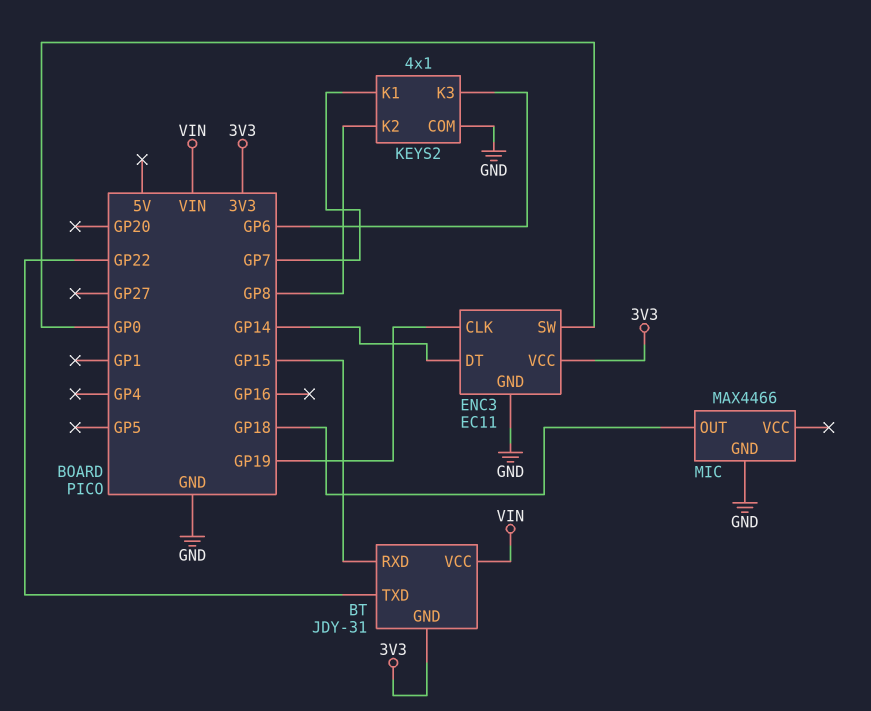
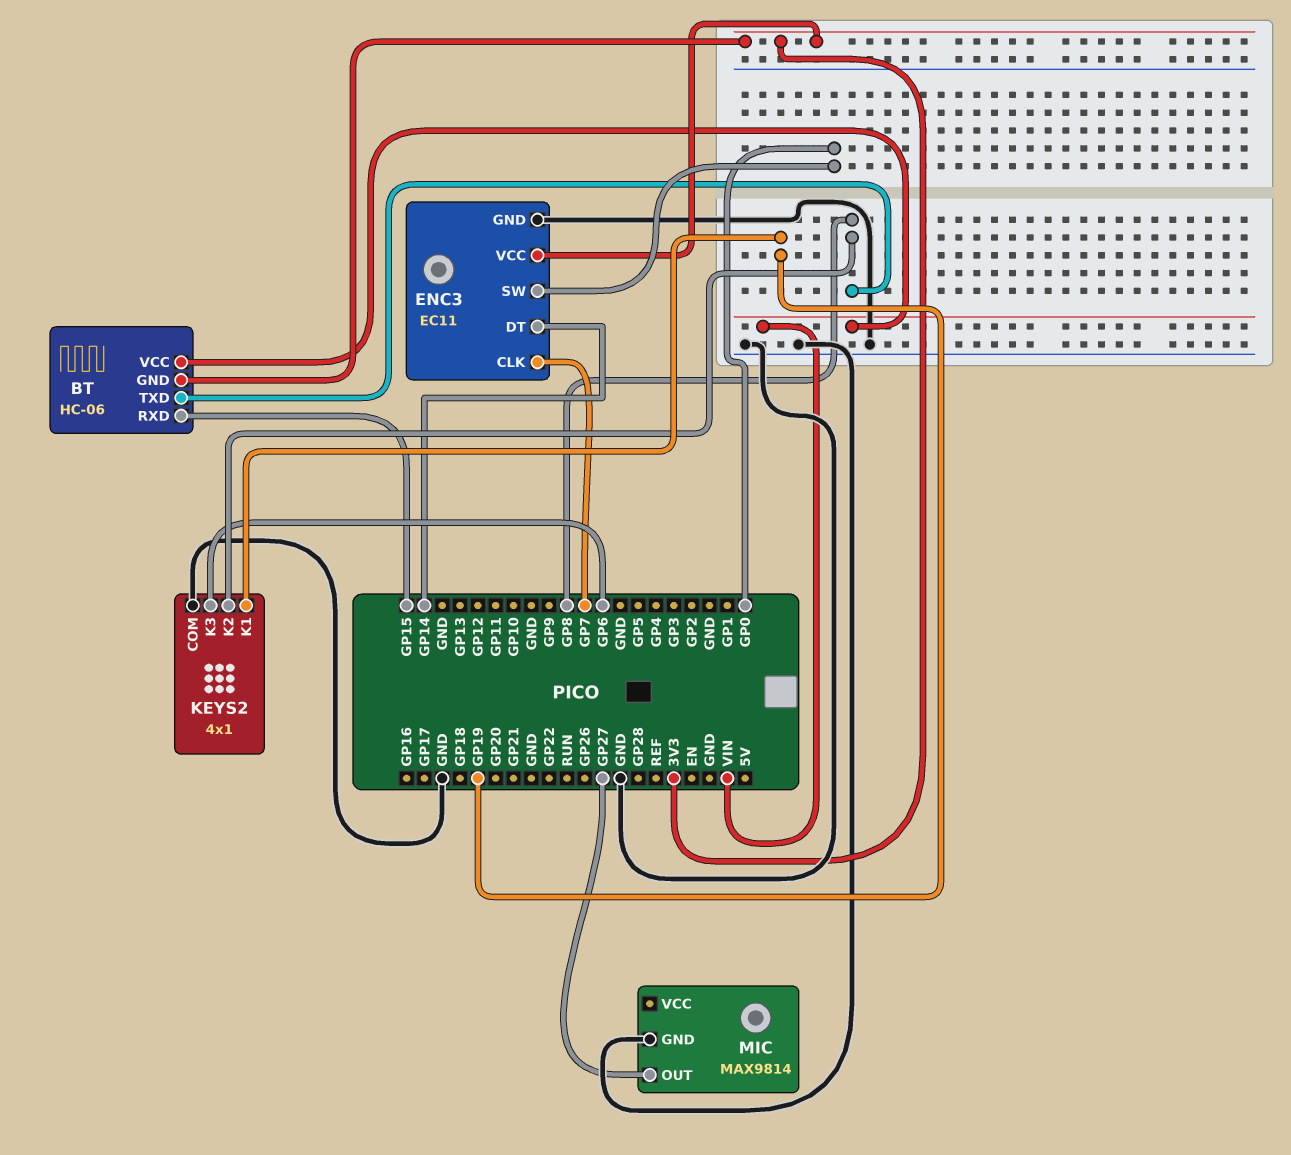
BT: JDY-31 -> HC-06
BT pin TXD: GP22 -> GP8
ENC3 pin CLK: GP19 -> GP7
KEYS2 pin K1: GP7 -> GP19
MIC: MAX4466 -> MAX9814
MIC pin OUT: GP18 -> GP27

